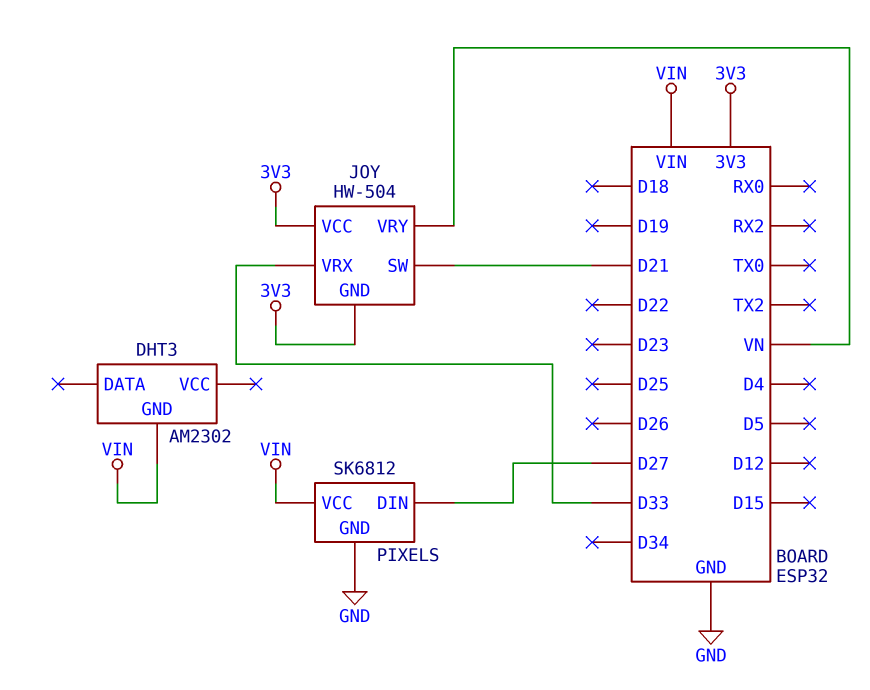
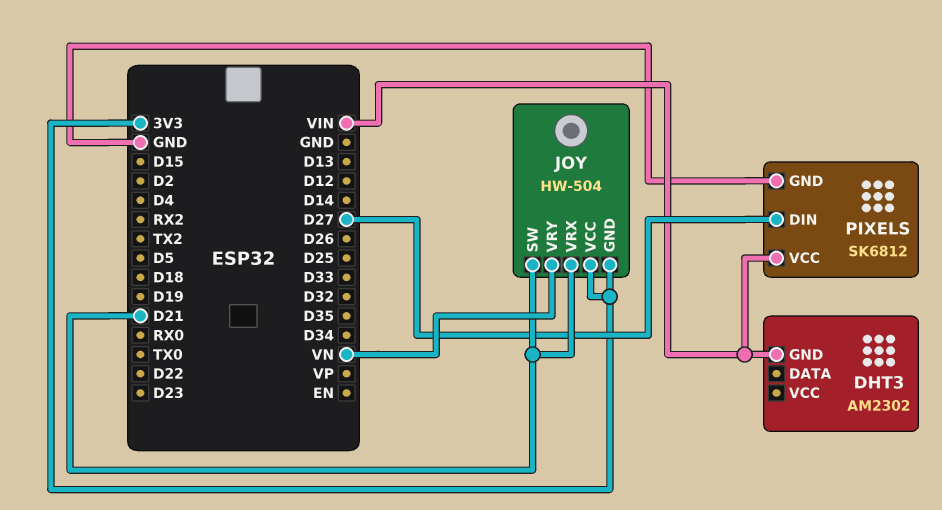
JOY pin VRX: D33 -> D21

